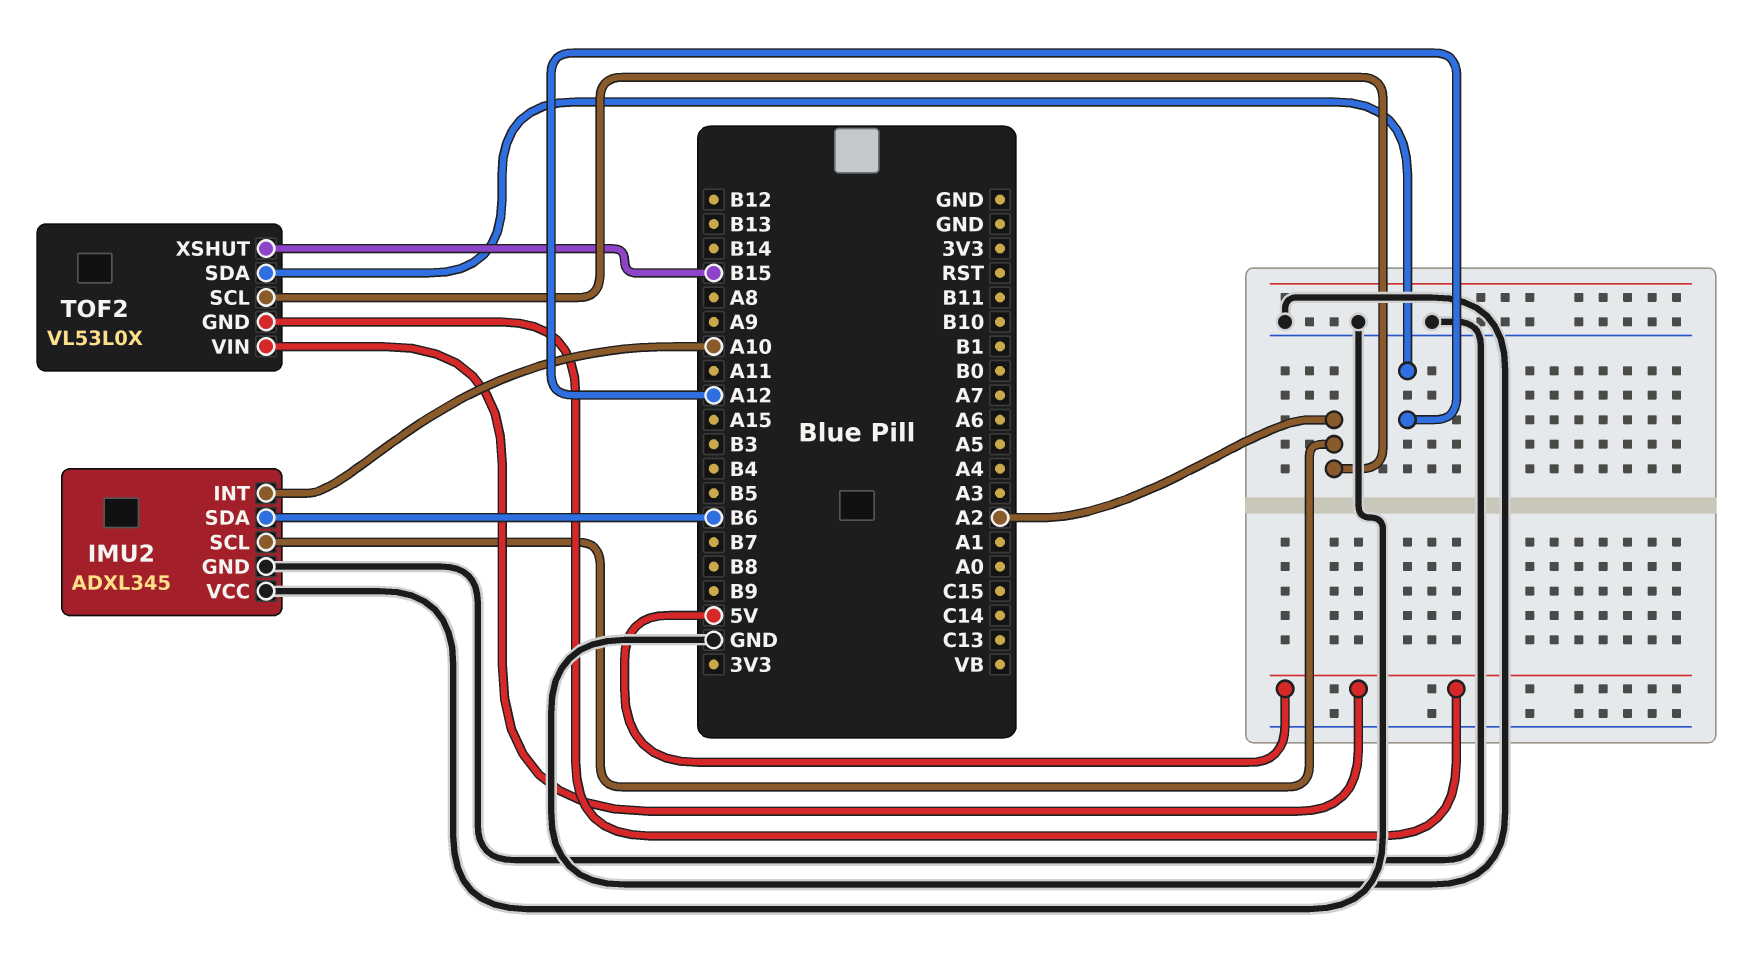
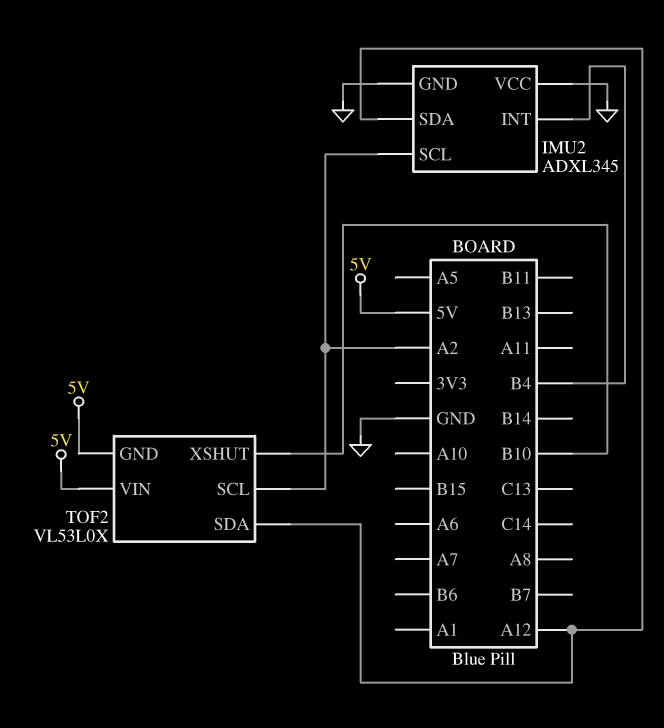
IMU2 pin INT: A10 -> B4
IMU2 pin SDA: B6 -> A12
TOF2 pin XSHUT: B15 -> B10

